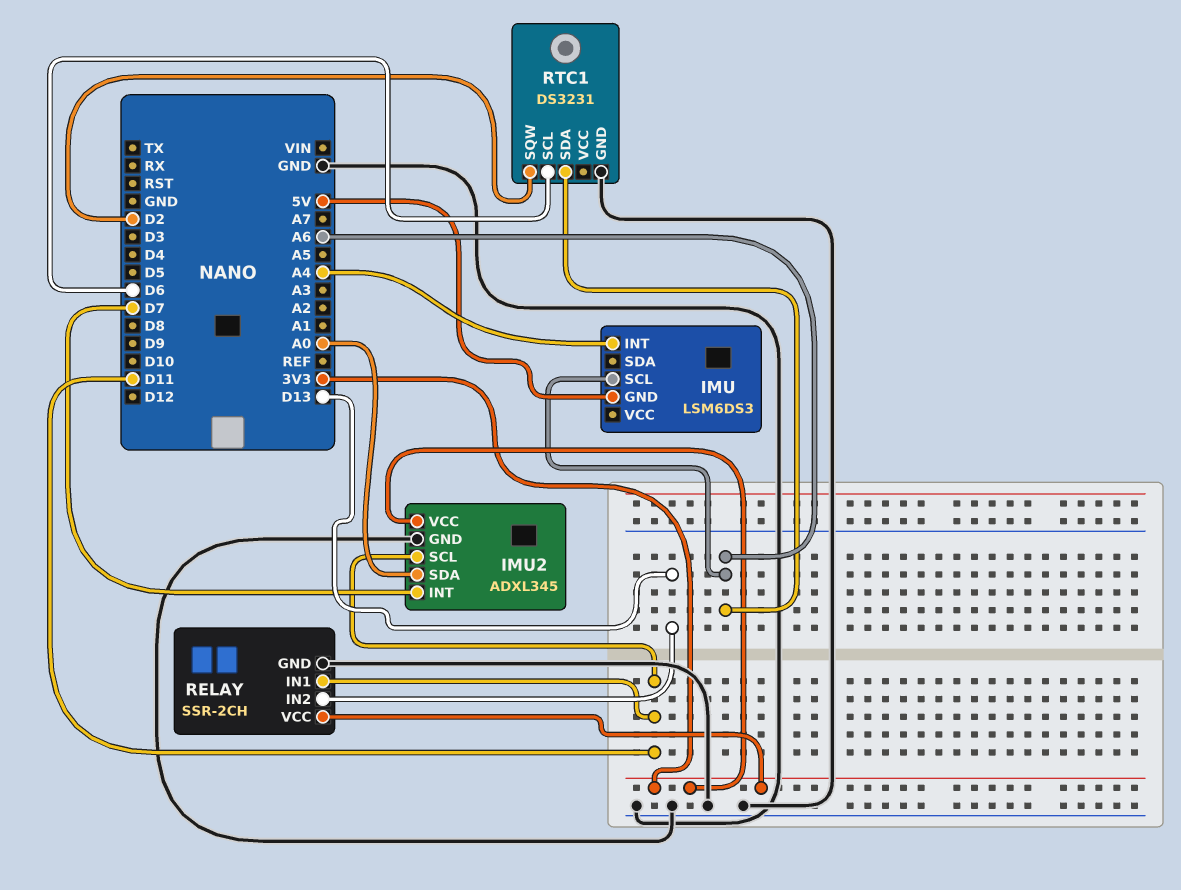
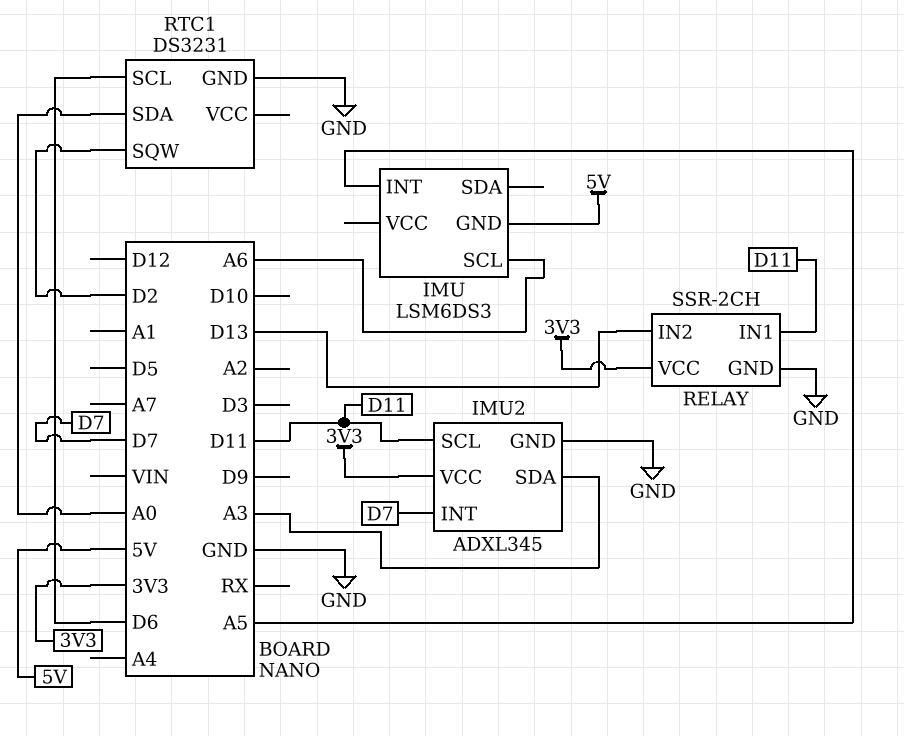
IMU pin INT: A4 -> A5
IMU2 pin SDA: A0 -> A3
RTC1 pin SDA: A6 -> A0

